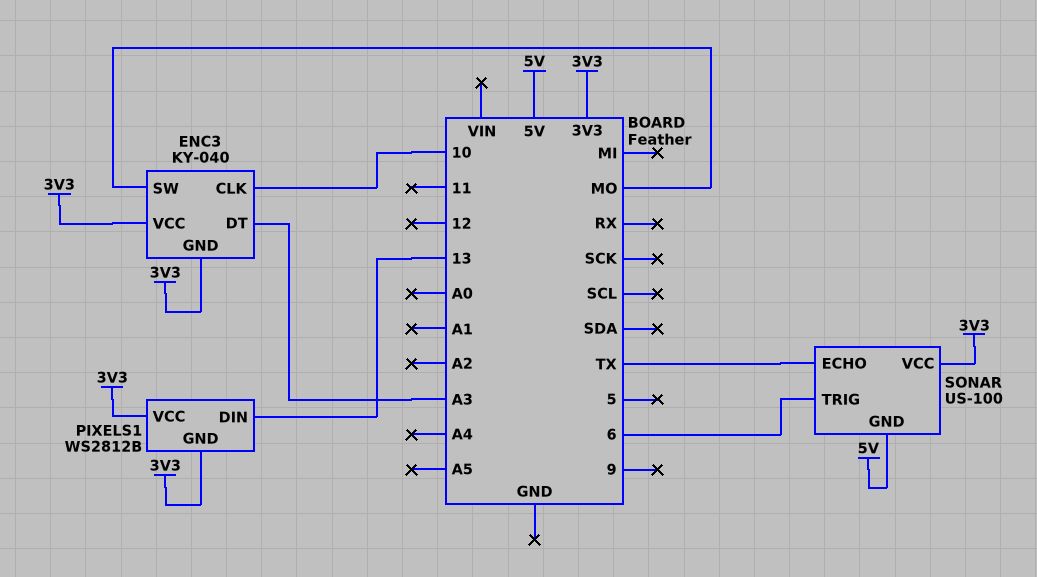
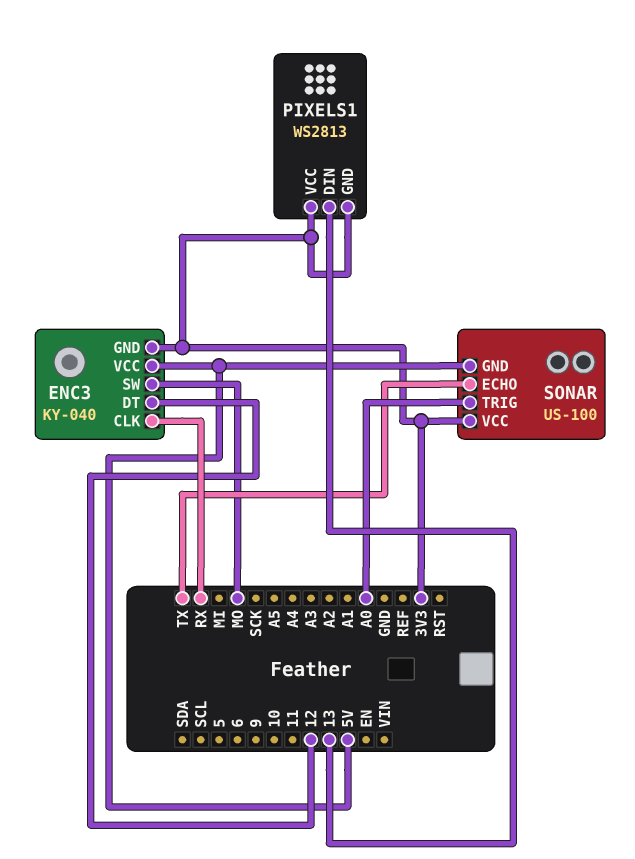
ENC3 pin CLK: 10 -> RX
ENC3 pin DT: A3 -> 12
ENC3 pin VCC: 3V3 -> 5V
PIXELS1: WS2812B -> WS2813
SONAR pin TRIG: 6 -> A0

